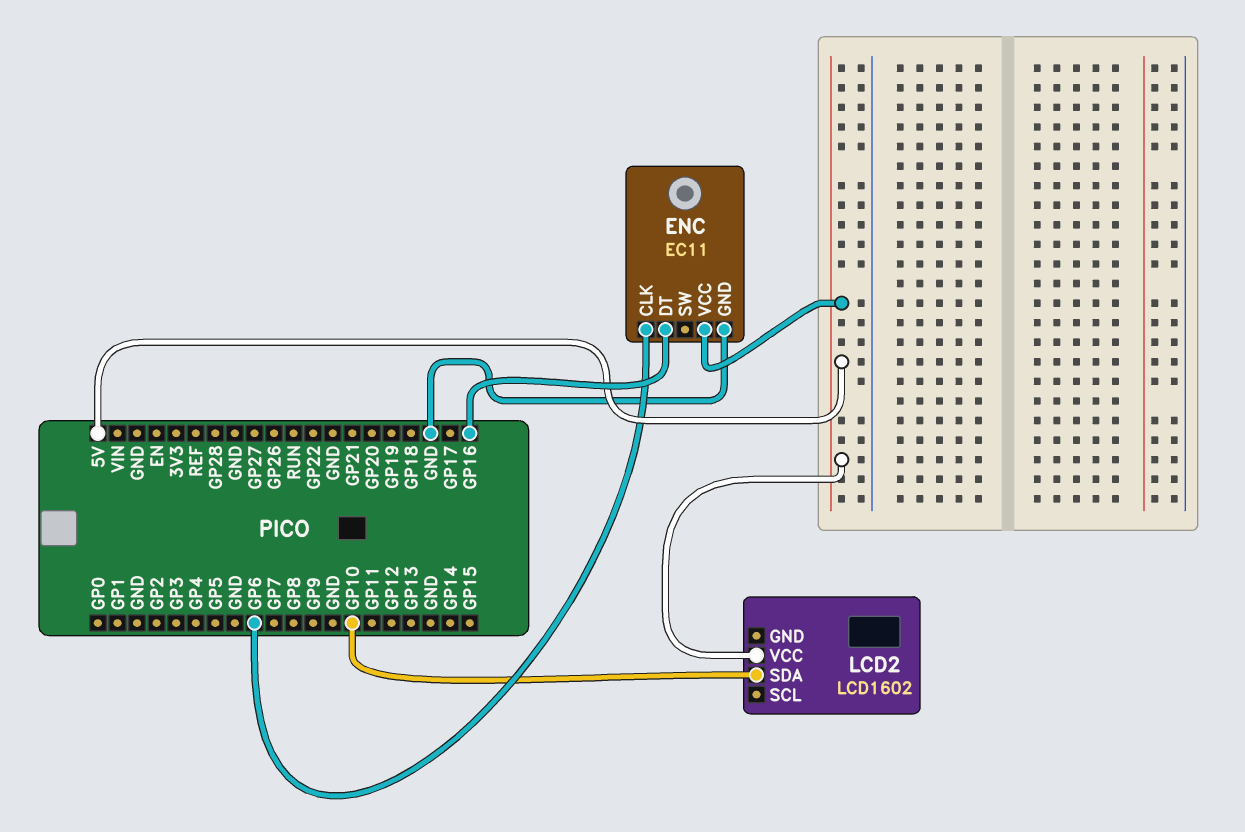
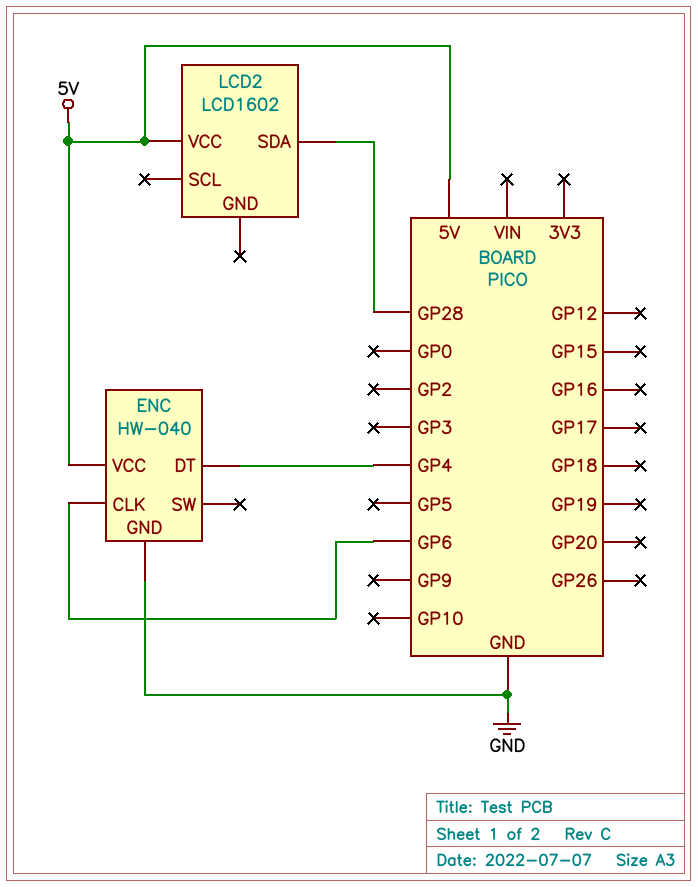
ENC: EC11 -> HW-040
ENC pin DT: GP16 -> GP4
LCD2 pin SDA: GP10 -> GP28

